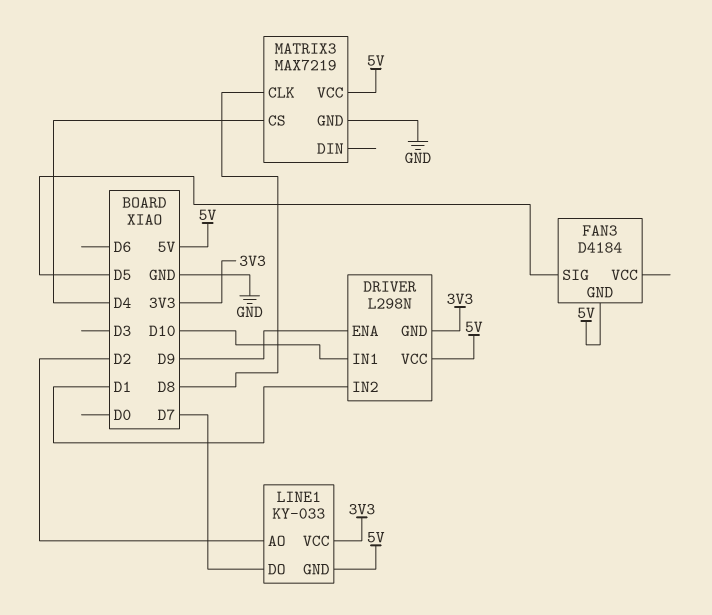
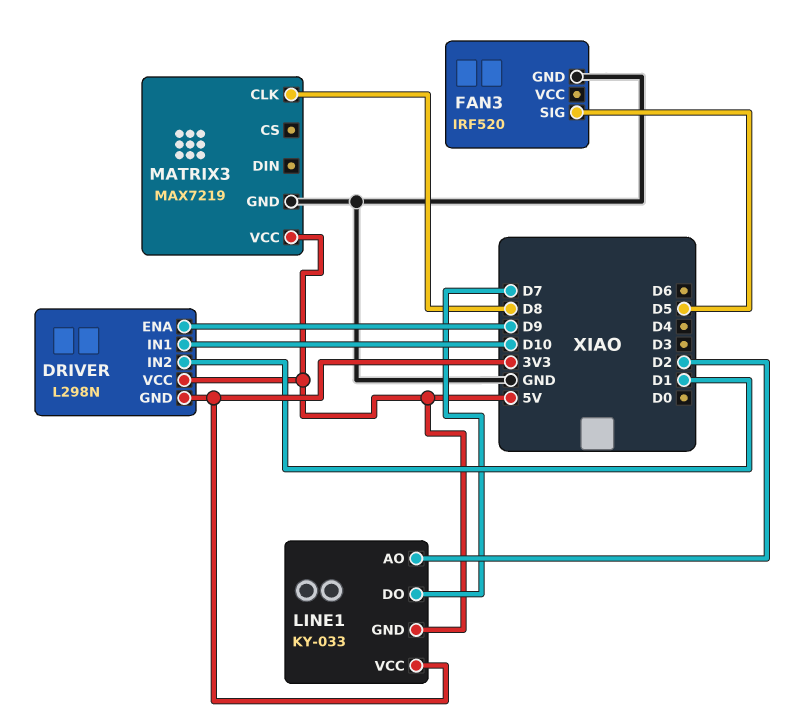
FAN3: D4184 -> IRF520
FAN3 pin GND: 5V -> GND
MATRIX3 pin CS: D4 -> none

